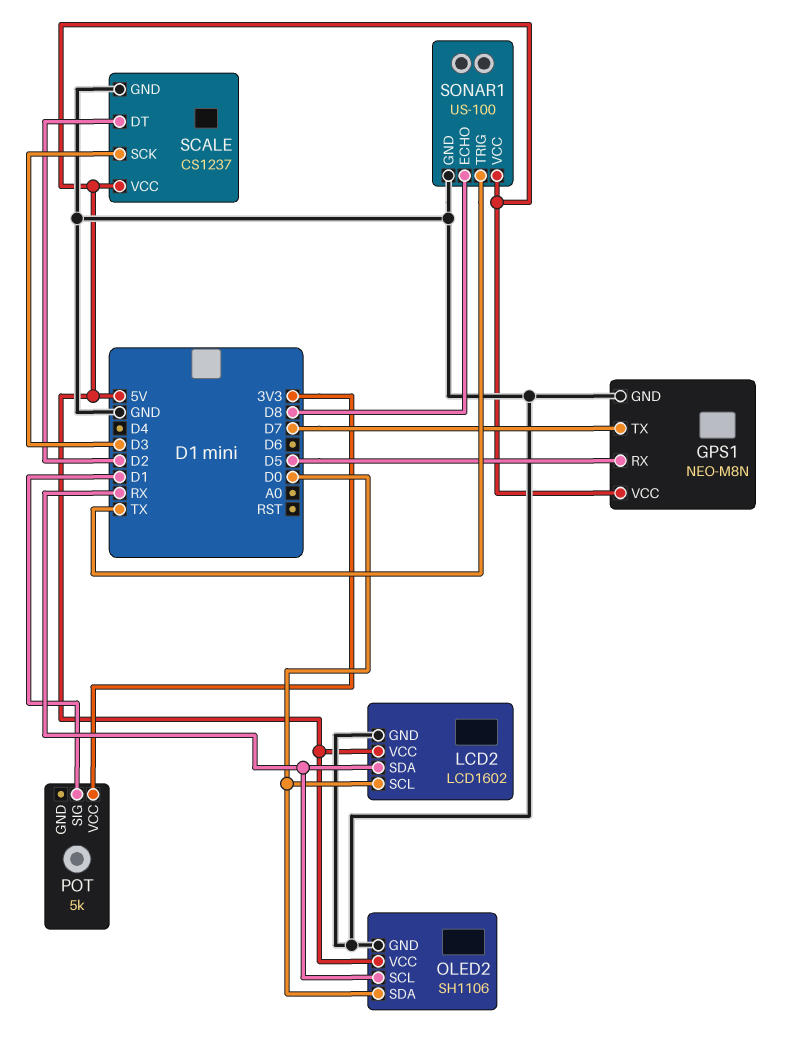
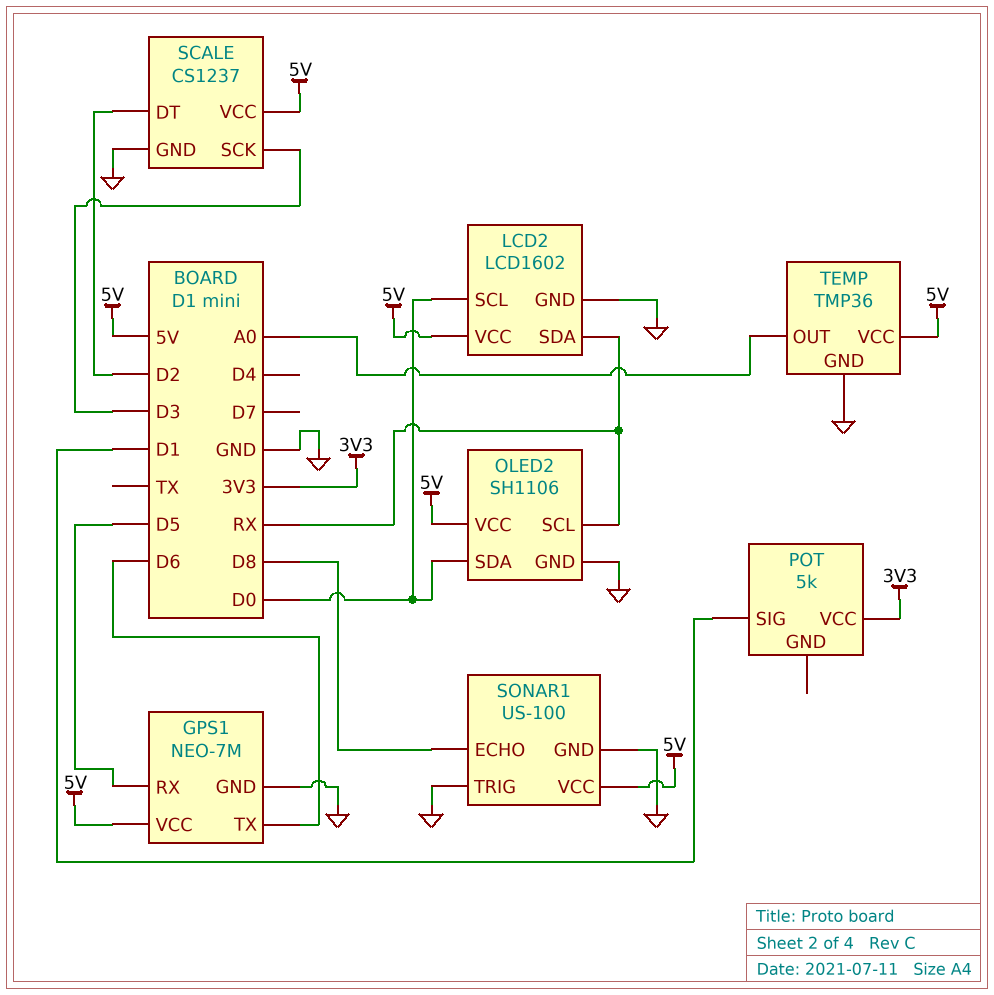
GPS1: NEO-M8N -> NEO-7M
GPS1 pin TX: D7 -> D6
SONAR1 pin TRIG: TX -> GND
TEMP: none -> TMP36
TEMP pin GND: none -> GND
TEMP pin OUT: none -> A0
TEMP pin VCC: none -> 5V

